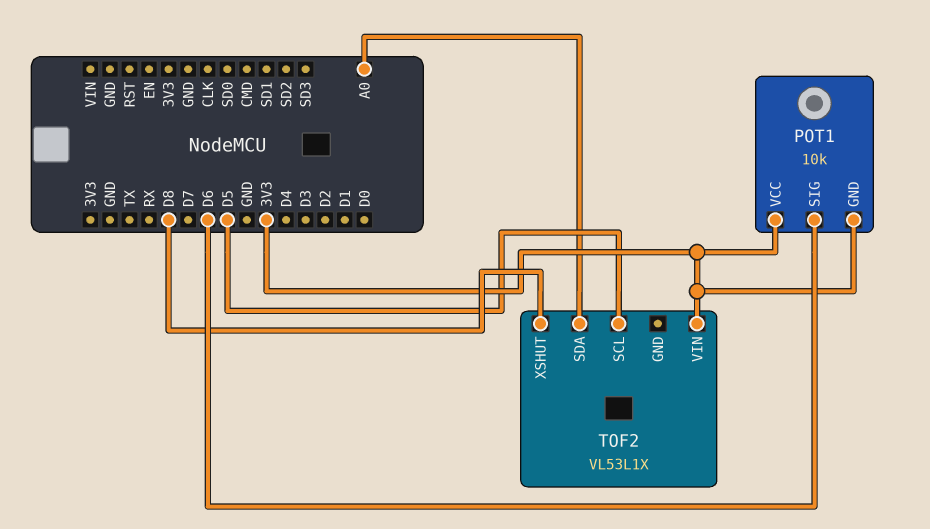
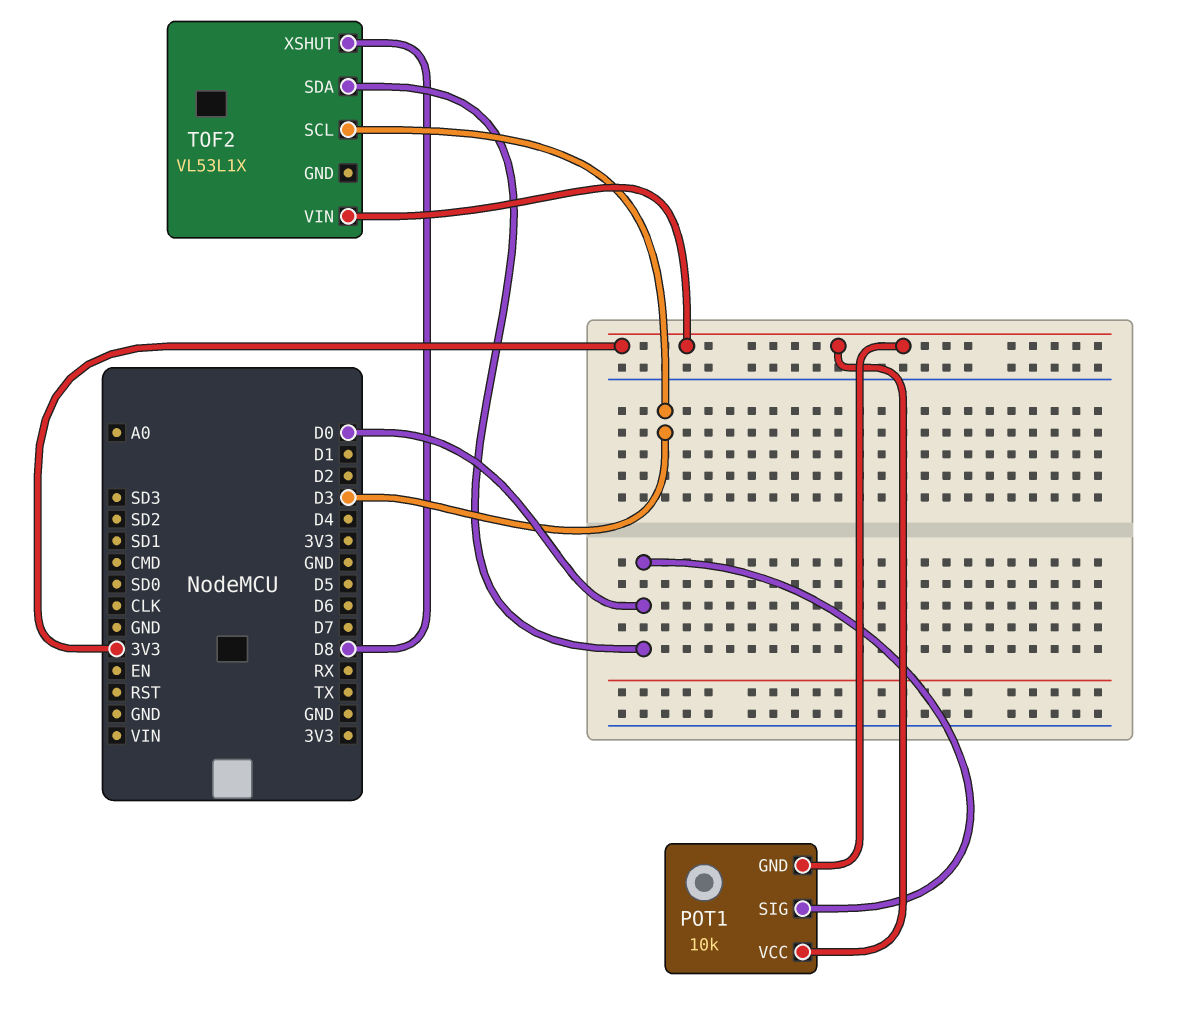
POT1 pin SIG: D6 -> D0
TOF2 pin SCL: D5 -> D3
TOF2 pin SDA: A0 -> D0

